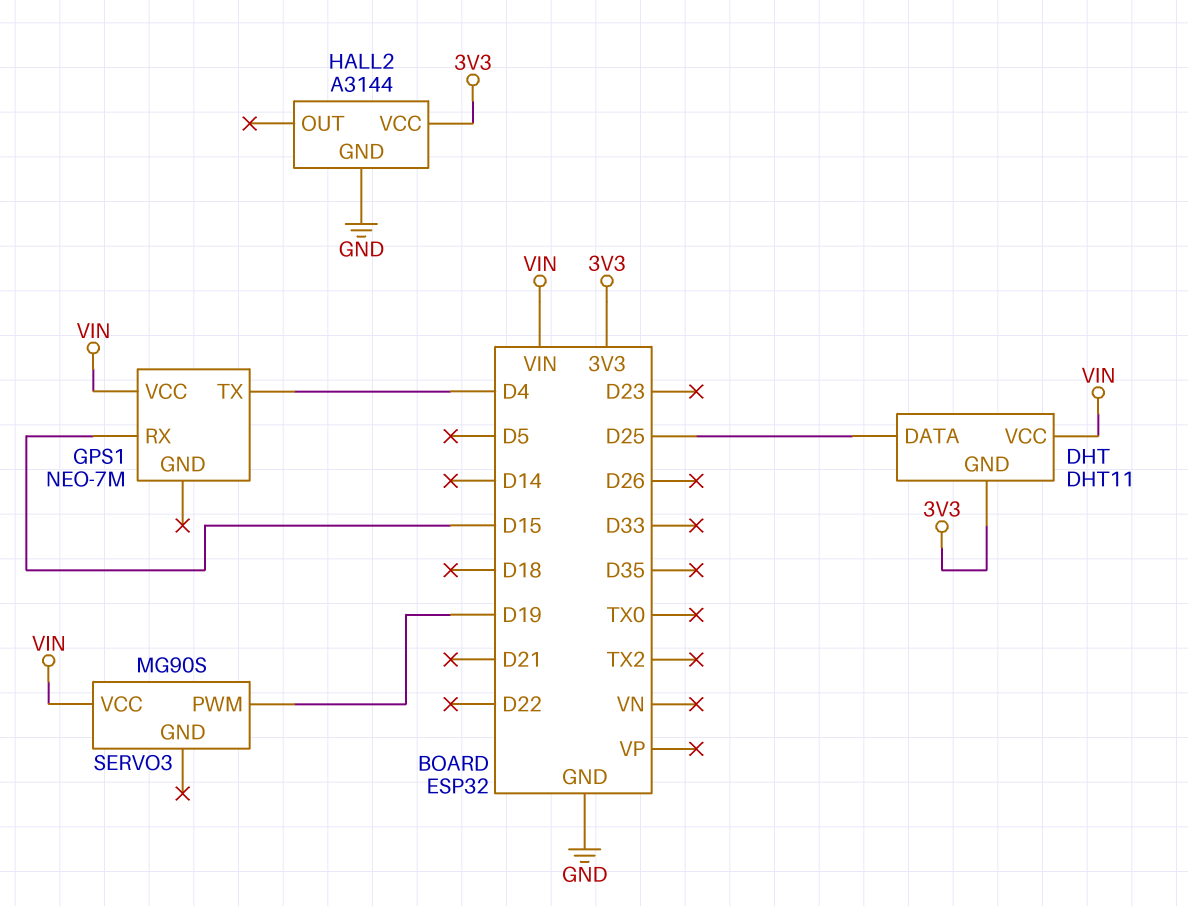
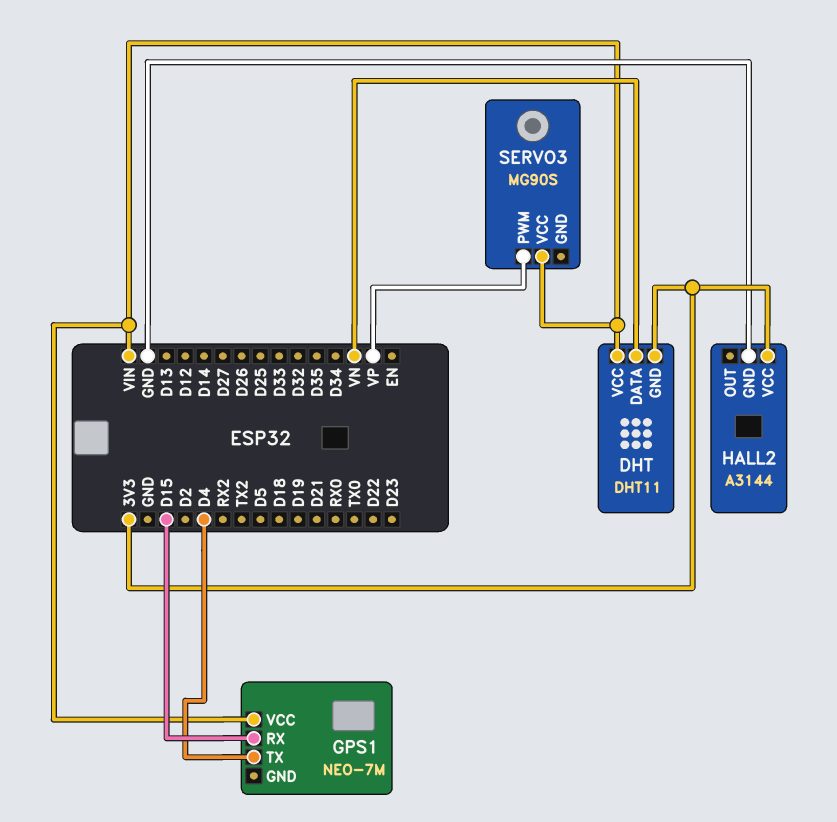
DHT pin DATA: D25 -> VN
SERVO3 pin PWM: D19 -> VP

